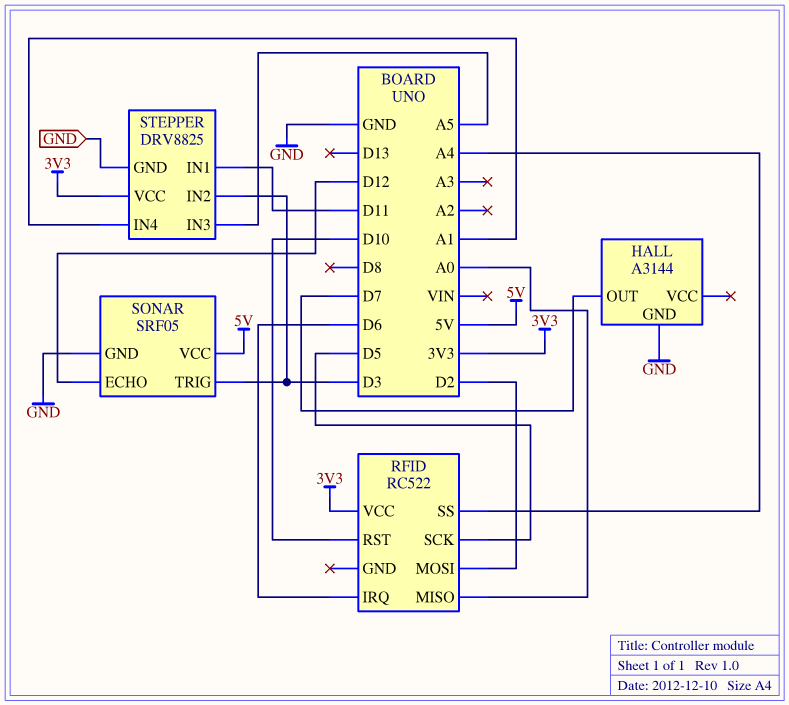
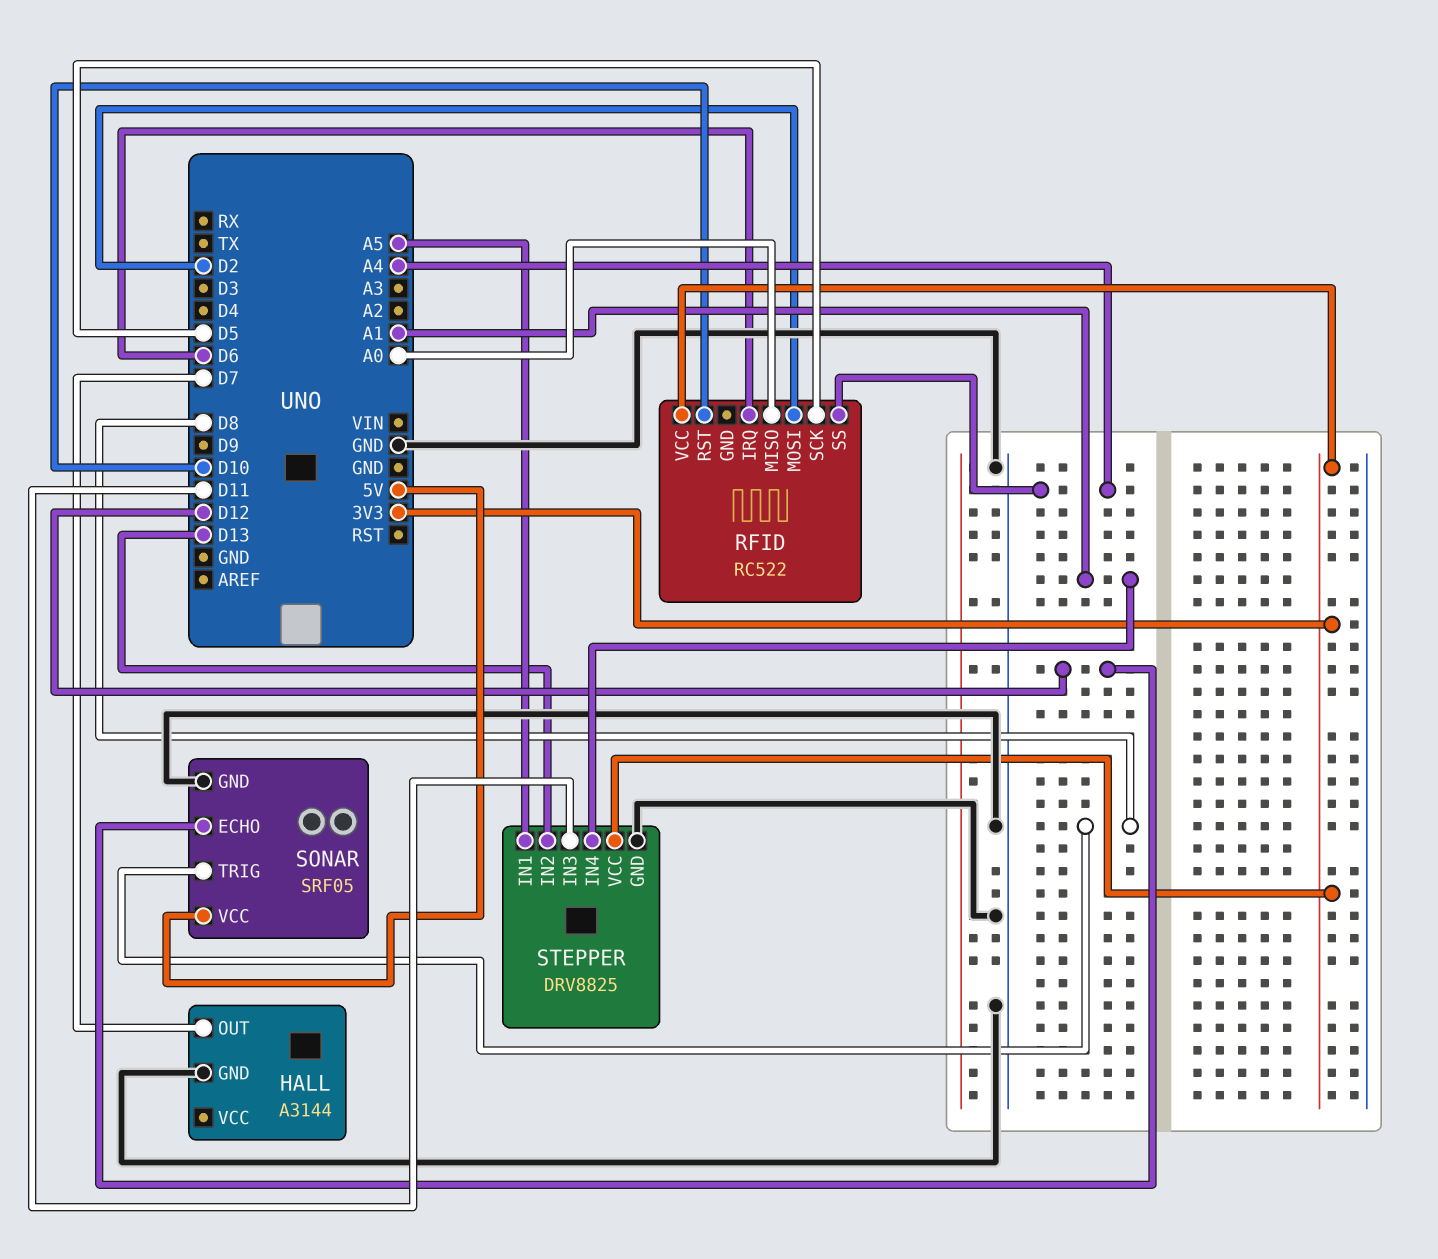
SONAR pin TRIG: D3 -> D8
STEPPER pin IN1: D11 -> A5
STEPPER pin IN2: D3 -> D13
STEPPER pin IN3: A5 -> D11

